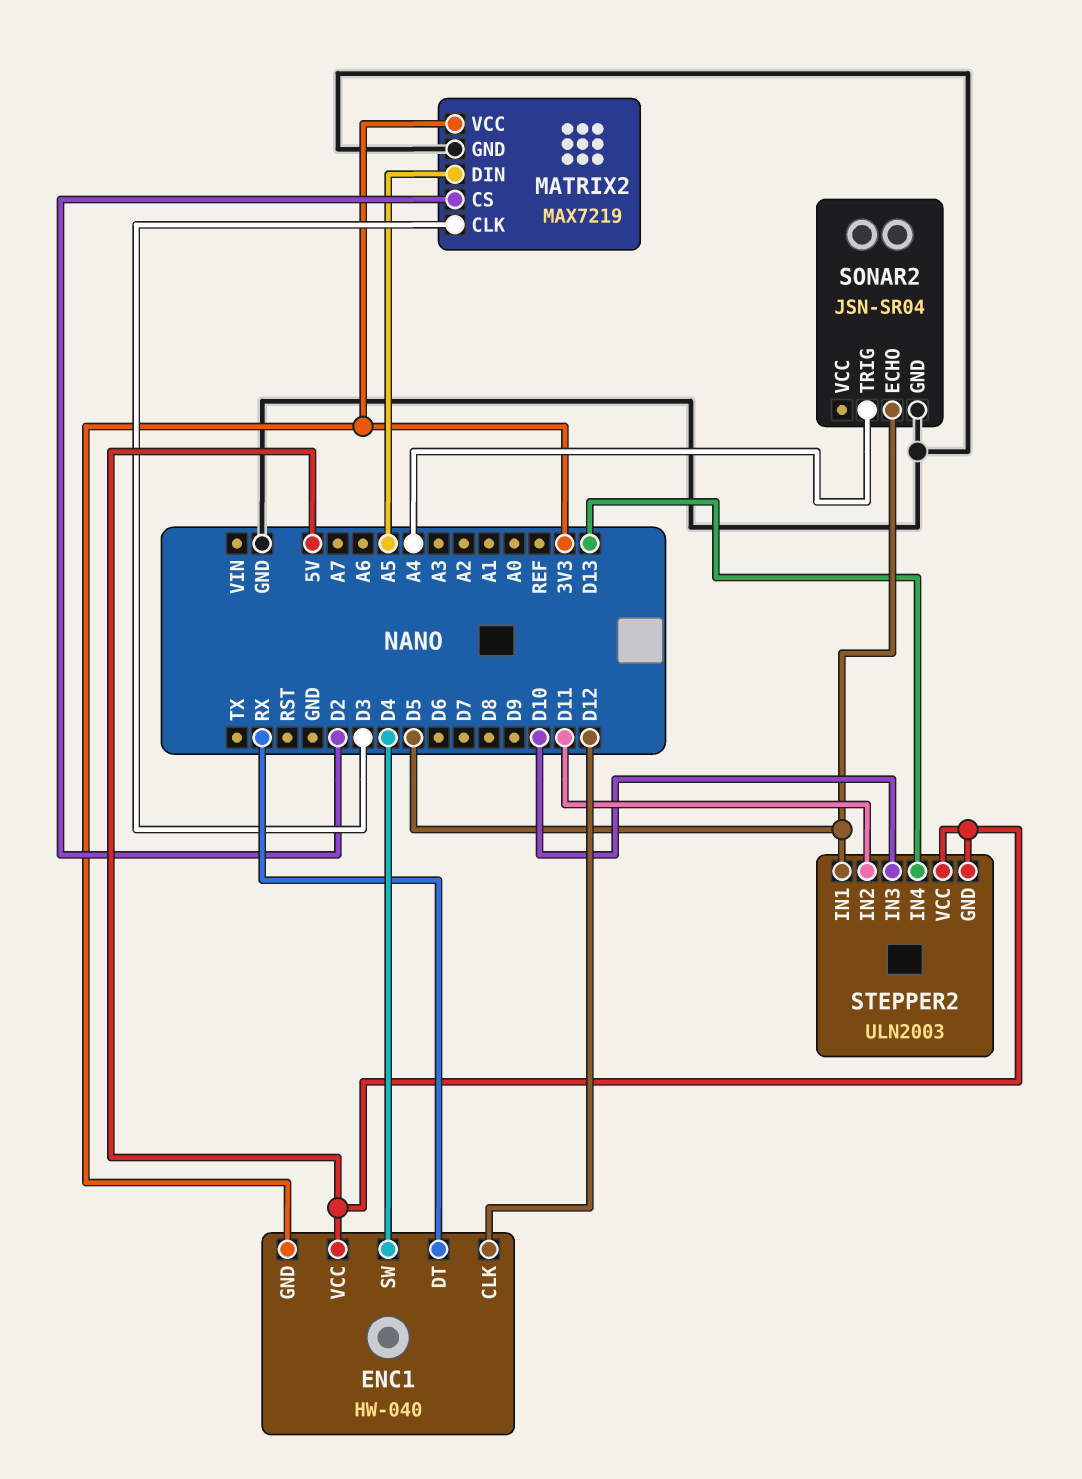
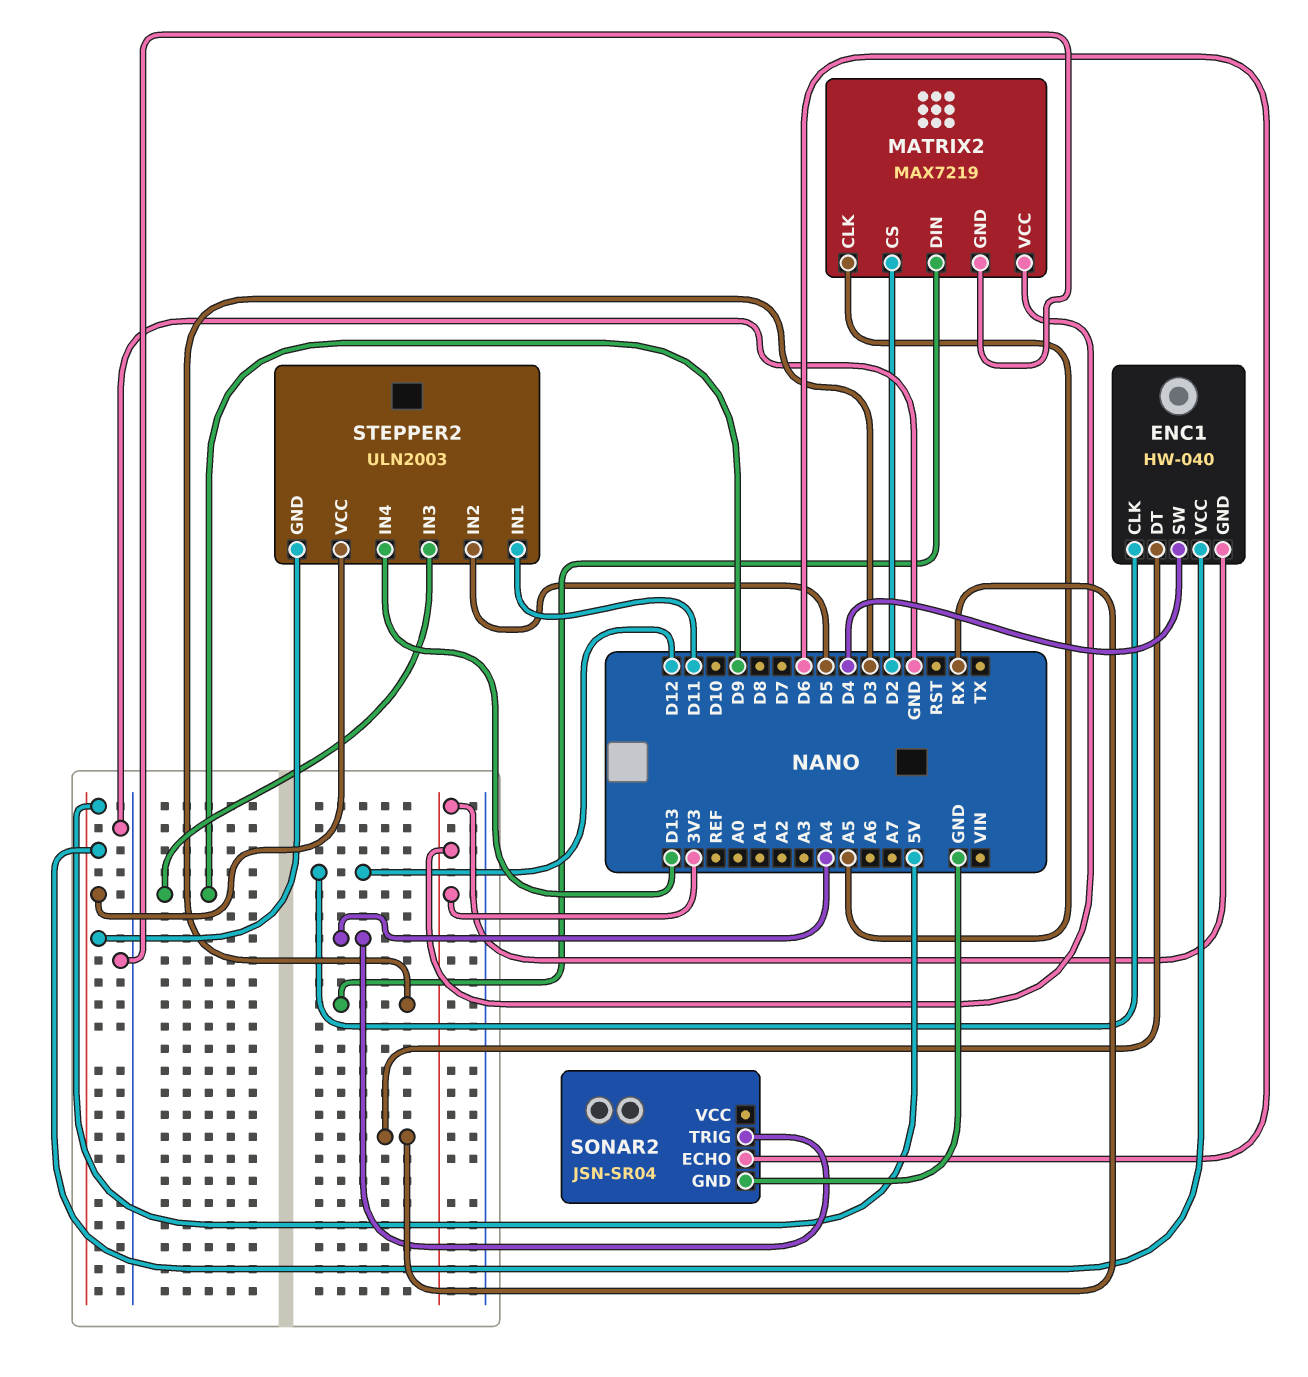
MATRIX2 pin CLK: D3 -> A5
MATRIX2 pin DIN: A5 -> D3
SONAR2 pin ECHO: D5 -> D6
STEPPER2 pin IN1: D5 -> D11
STEPPER2 pin IN2: D11 -> D5
STEPPER2 pin IN3: D10 -> D9

